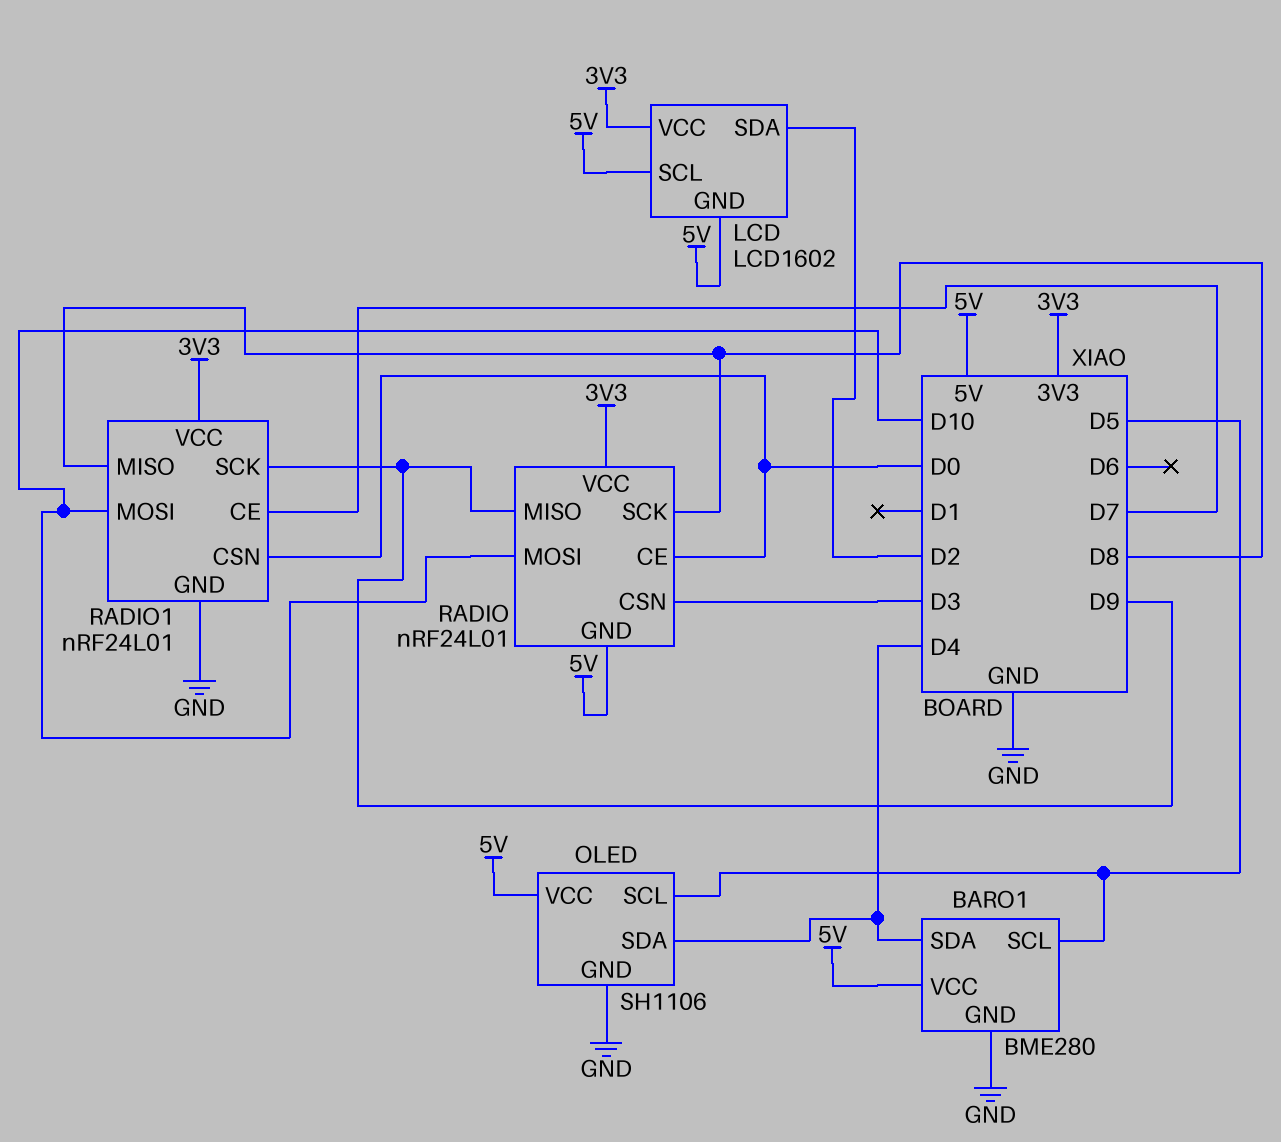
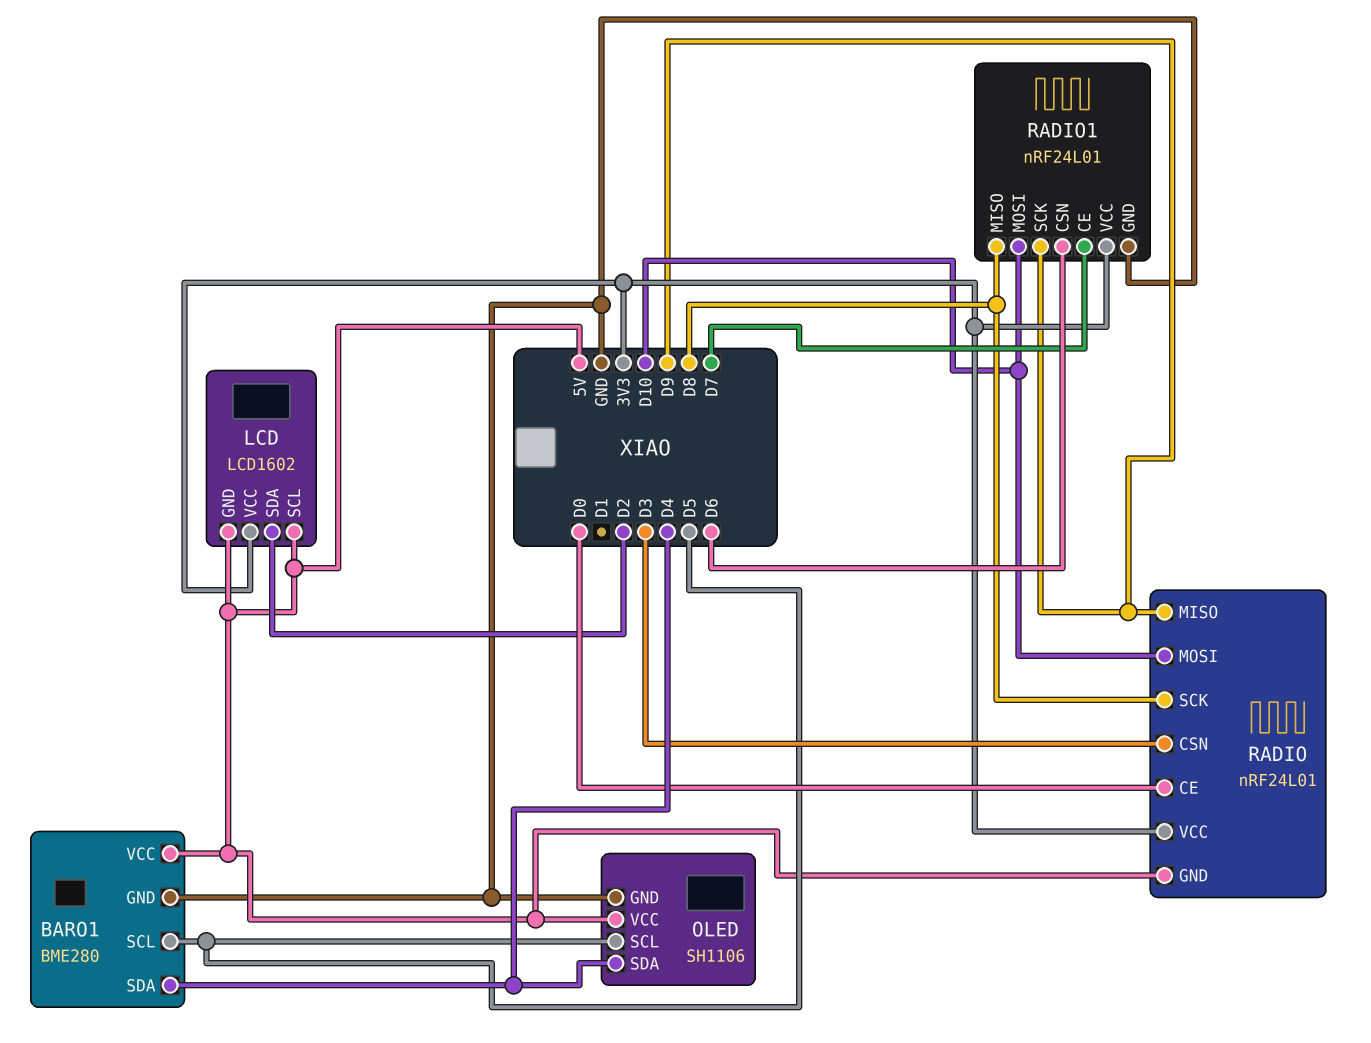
RADIO1 pin CSN: D0 -> D6

